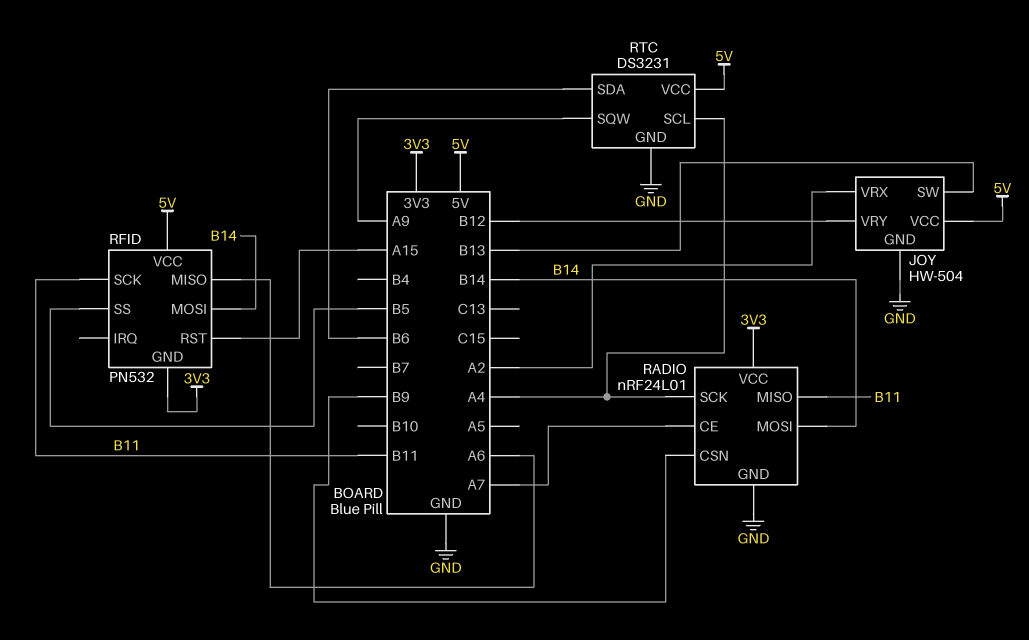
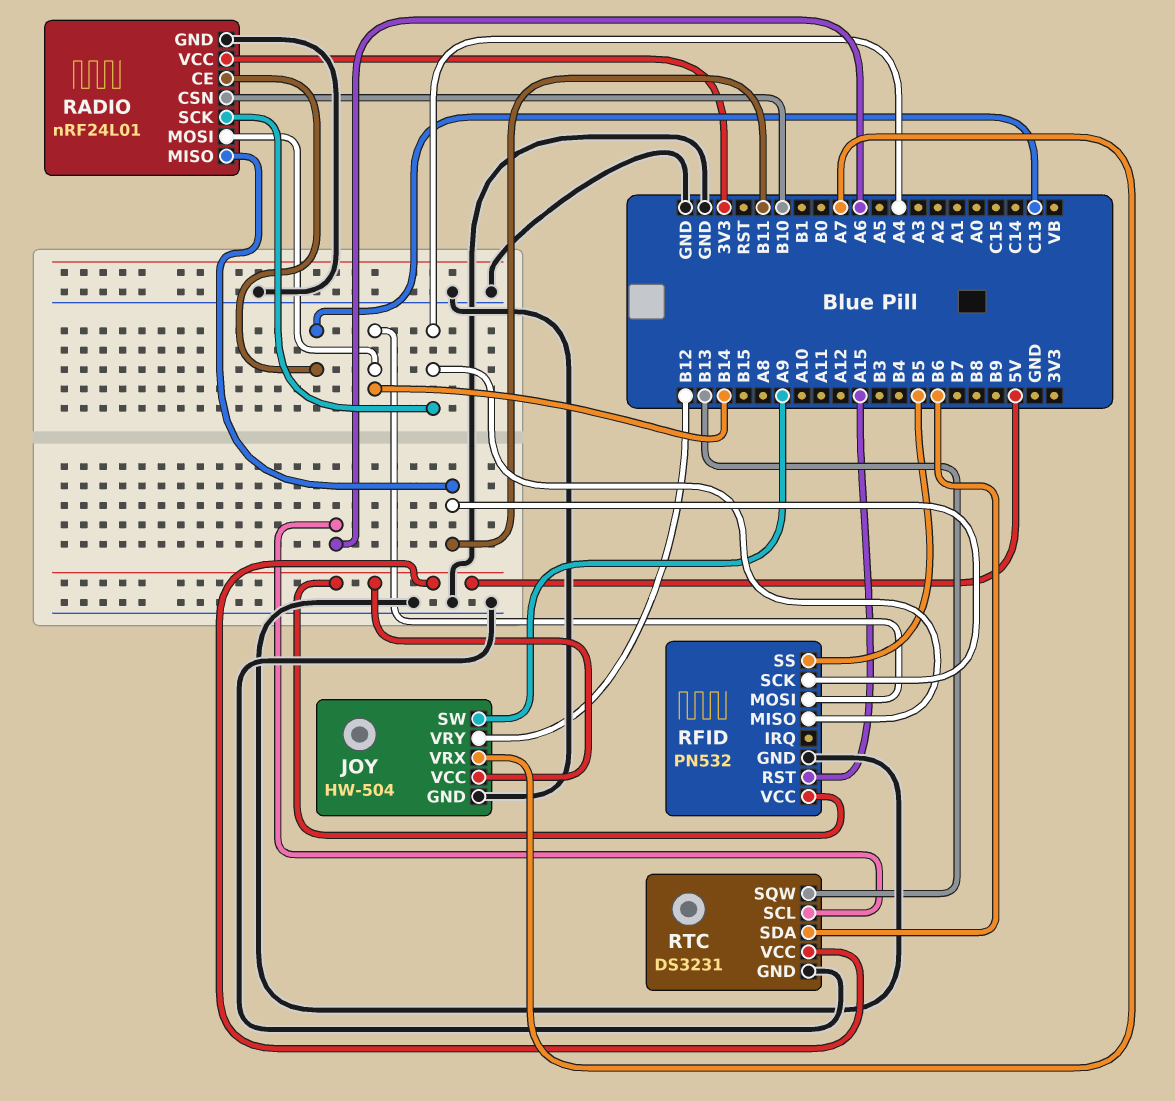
JOY pin SW: B13 -> A9
JOY pin VRX: A2 -> A7
RADIO pin CE: A7 -> C13
RADIO pin CSN: B9 -> B10
RFID pin GND: 3V3 -> GND
RFID pin MISO: A6 -> A4
RTC pin SCL: A4 -> A6
RTC pin SQW: A9 -> B13

